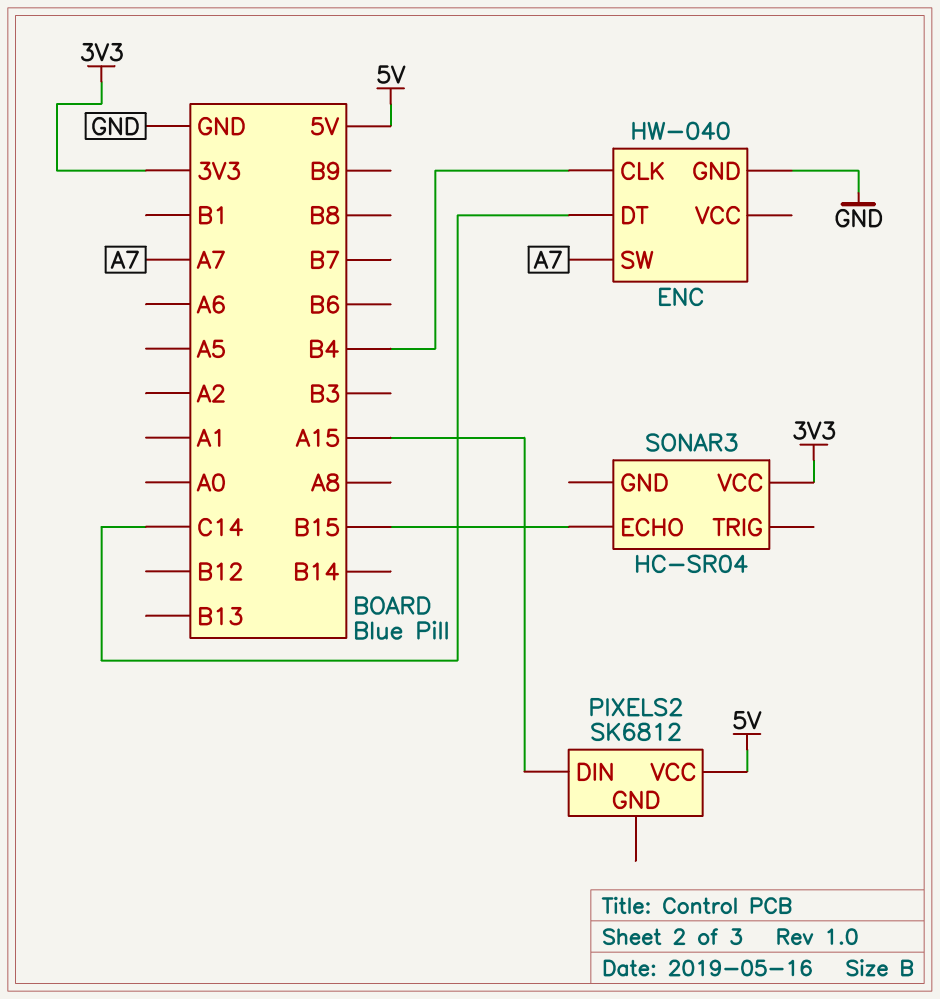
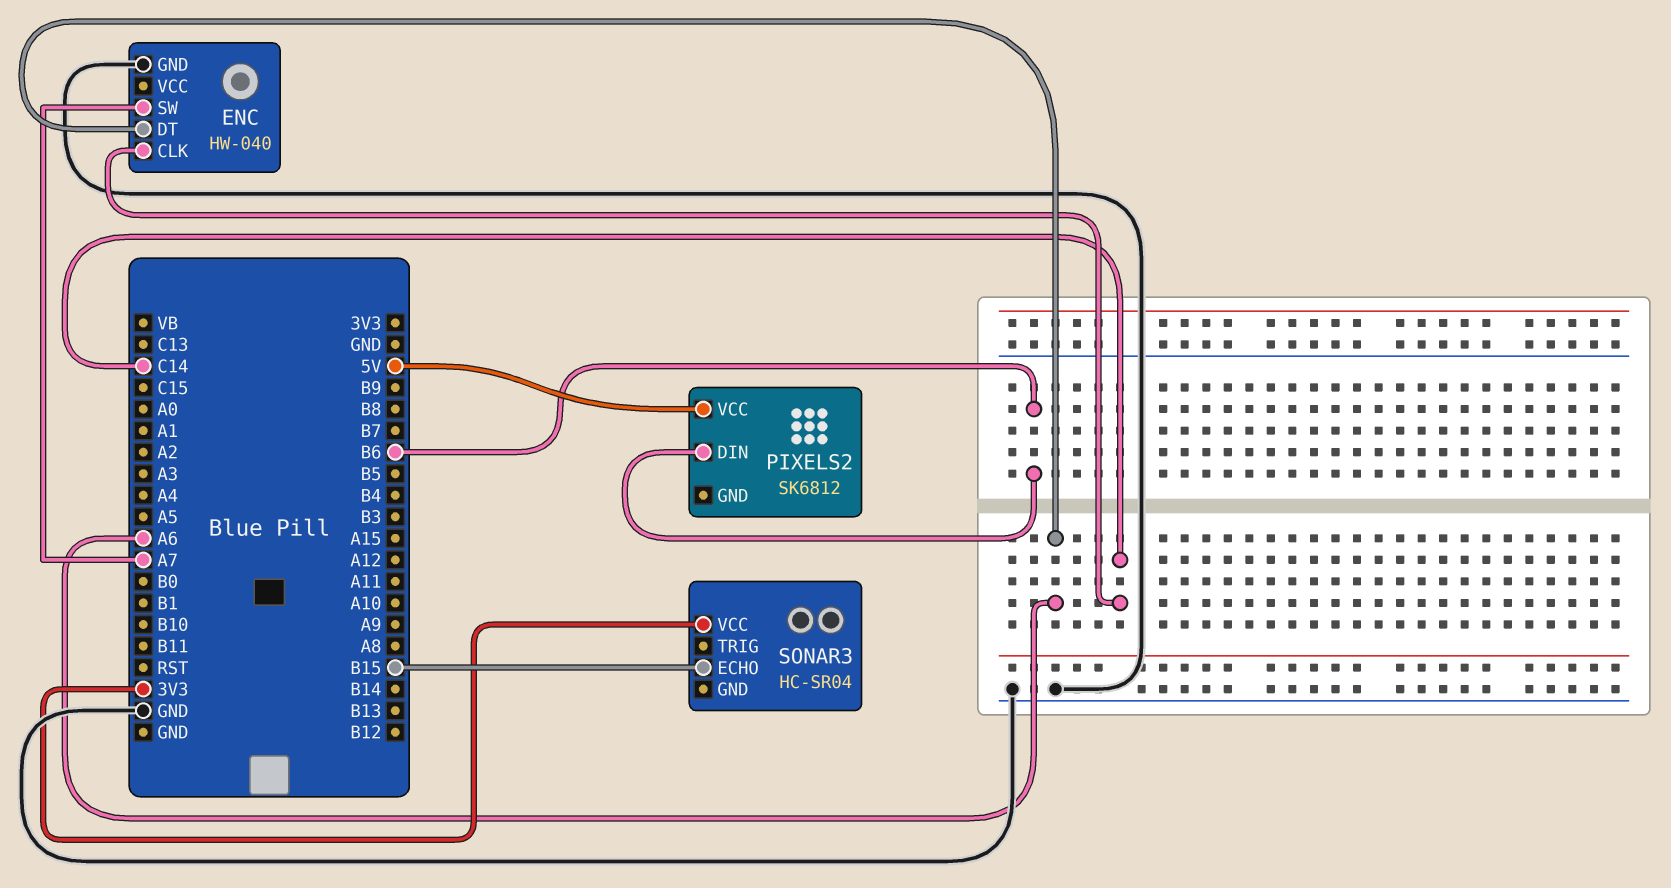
ENC pin CLK: B4 -> C14
ENC pin DT: C14 -> A6
PIXELS2 pin DIN: A15 -> B6

